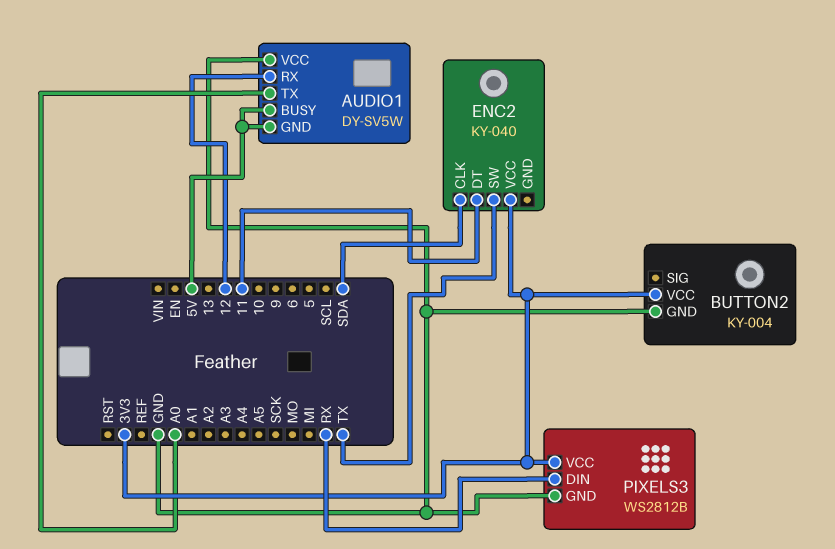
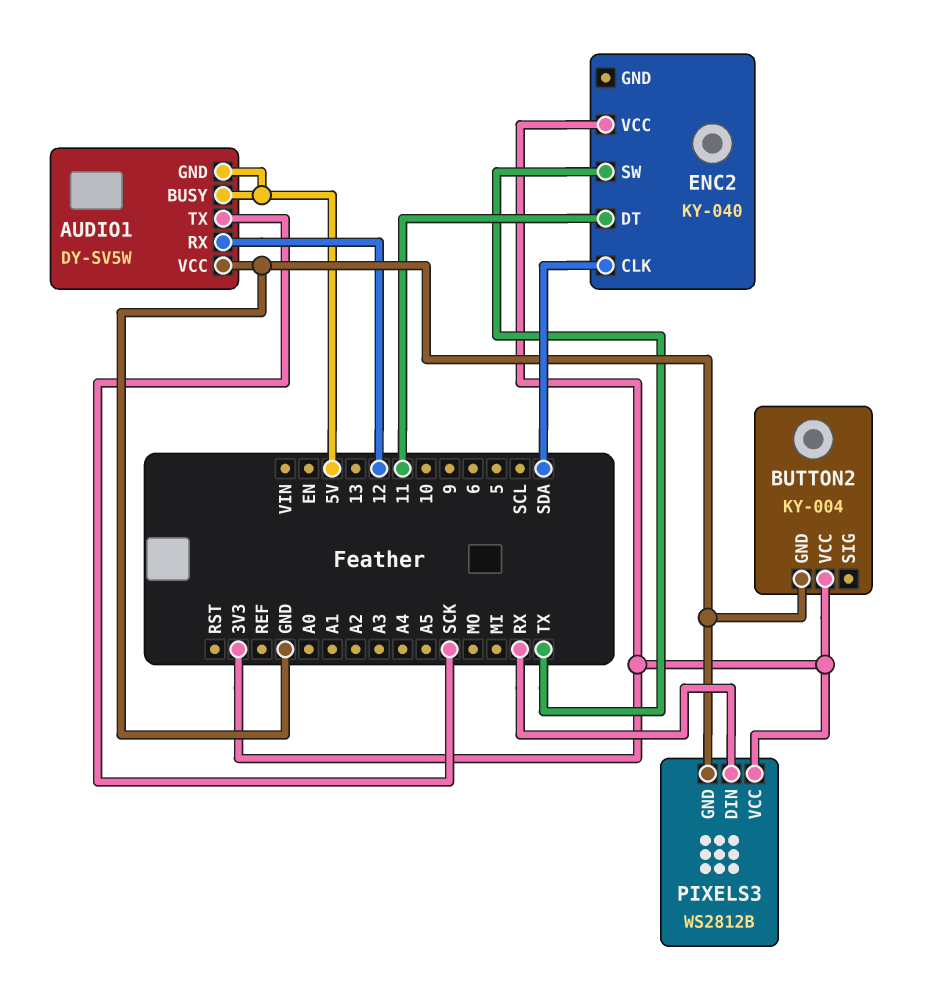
AUDIO1 pin TX: A0 -> SCK

